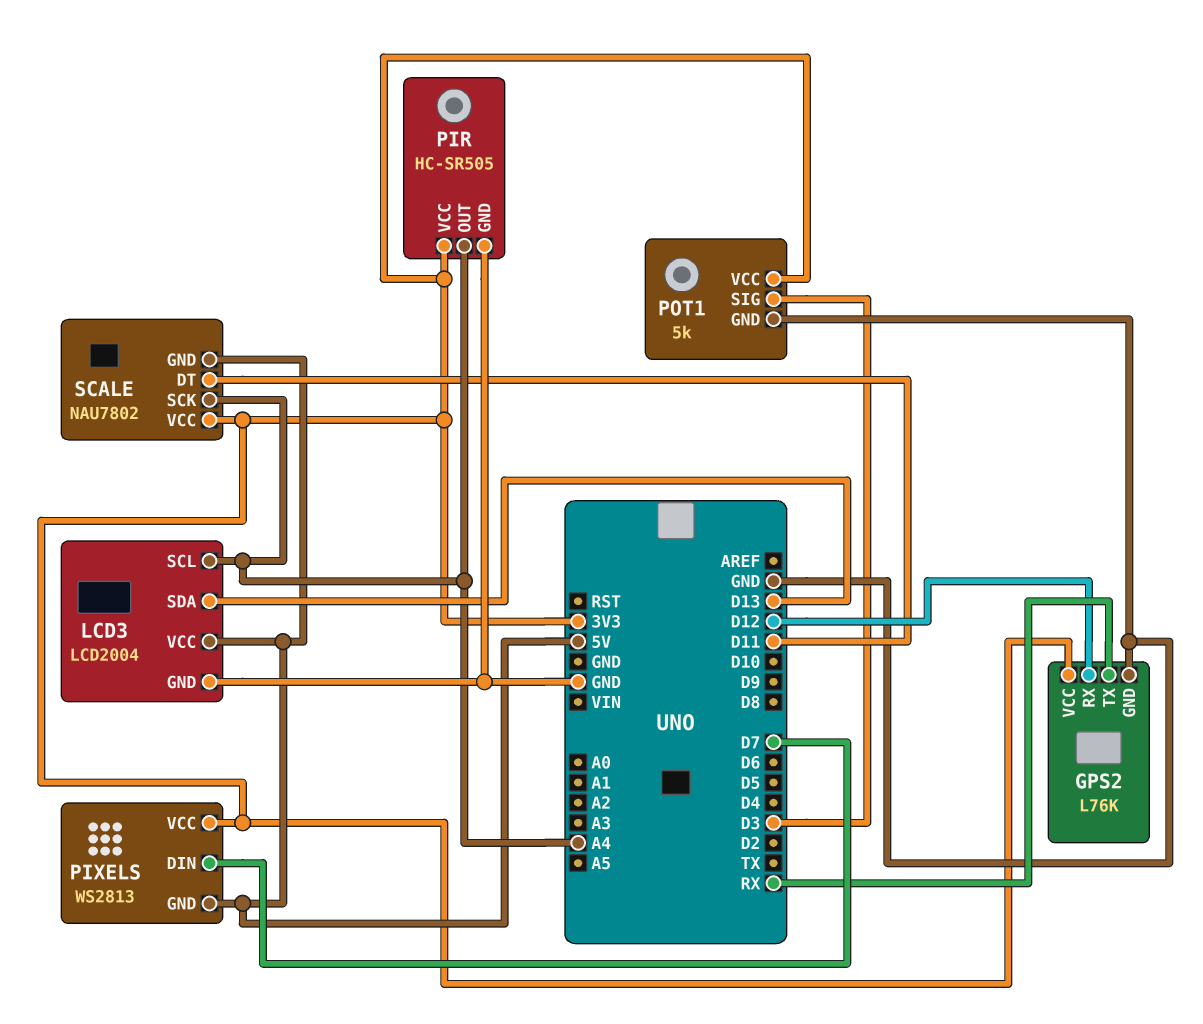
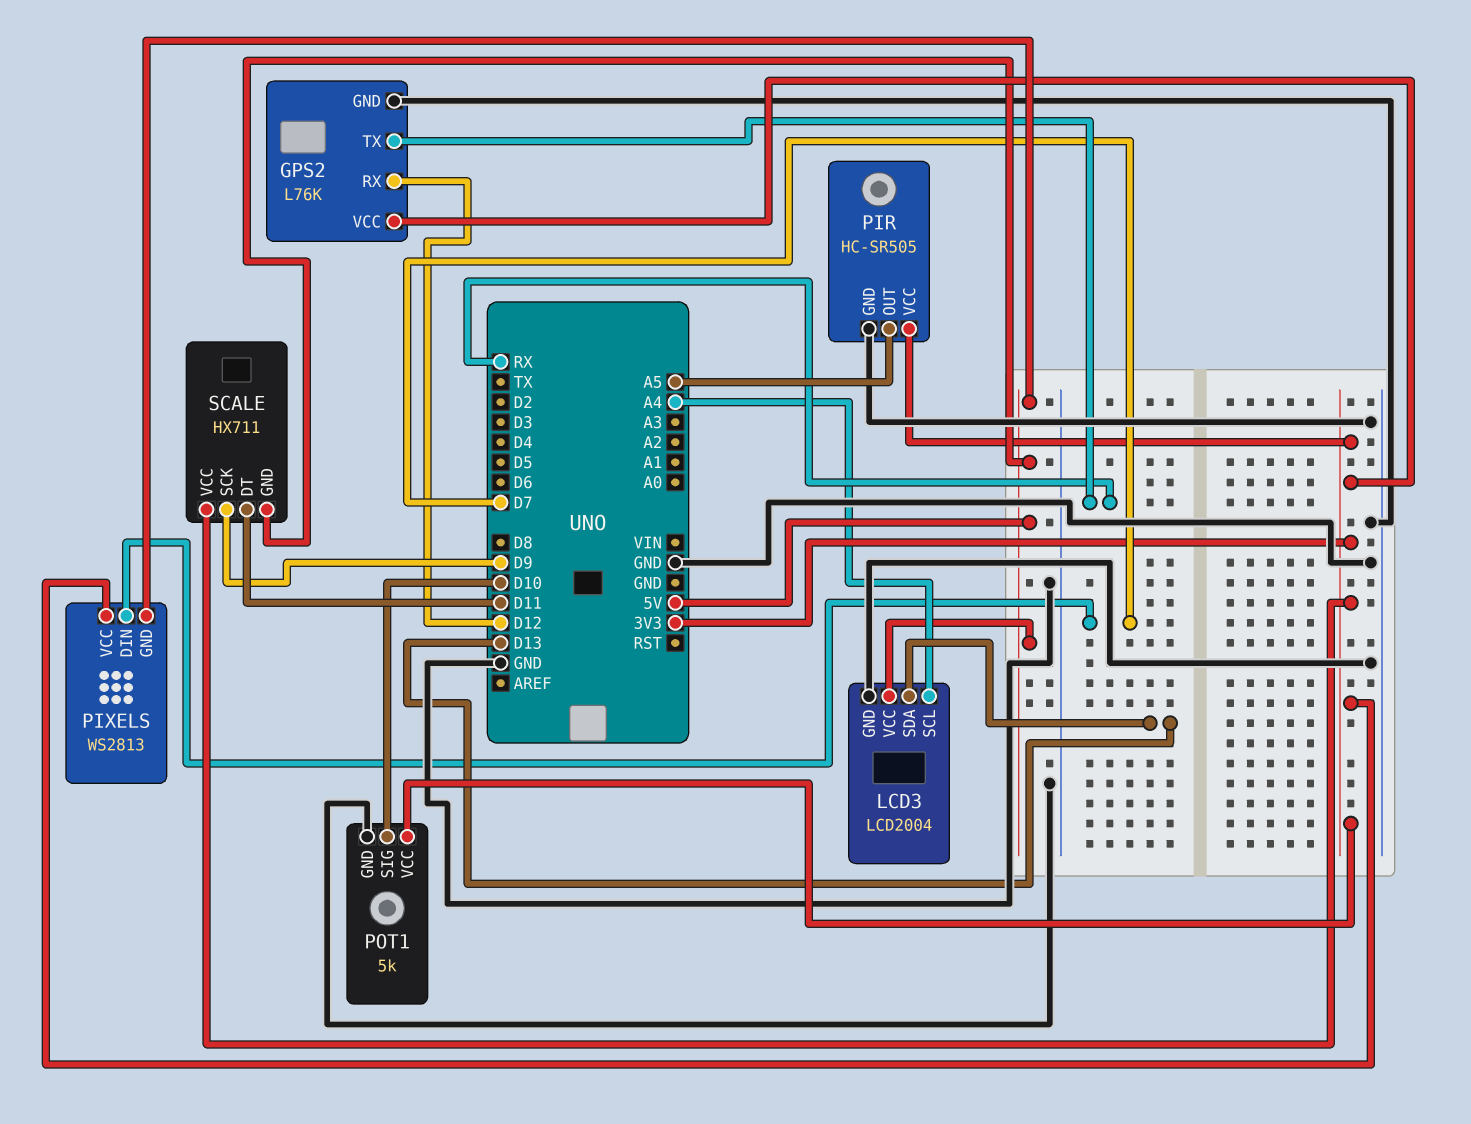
PIR pin OUT: A4 -> A5
POT1 pin SIG: D3 -> D10
SCALE: NAU7802 -> HX711
SCALE pin SCK: A4 -> D9

